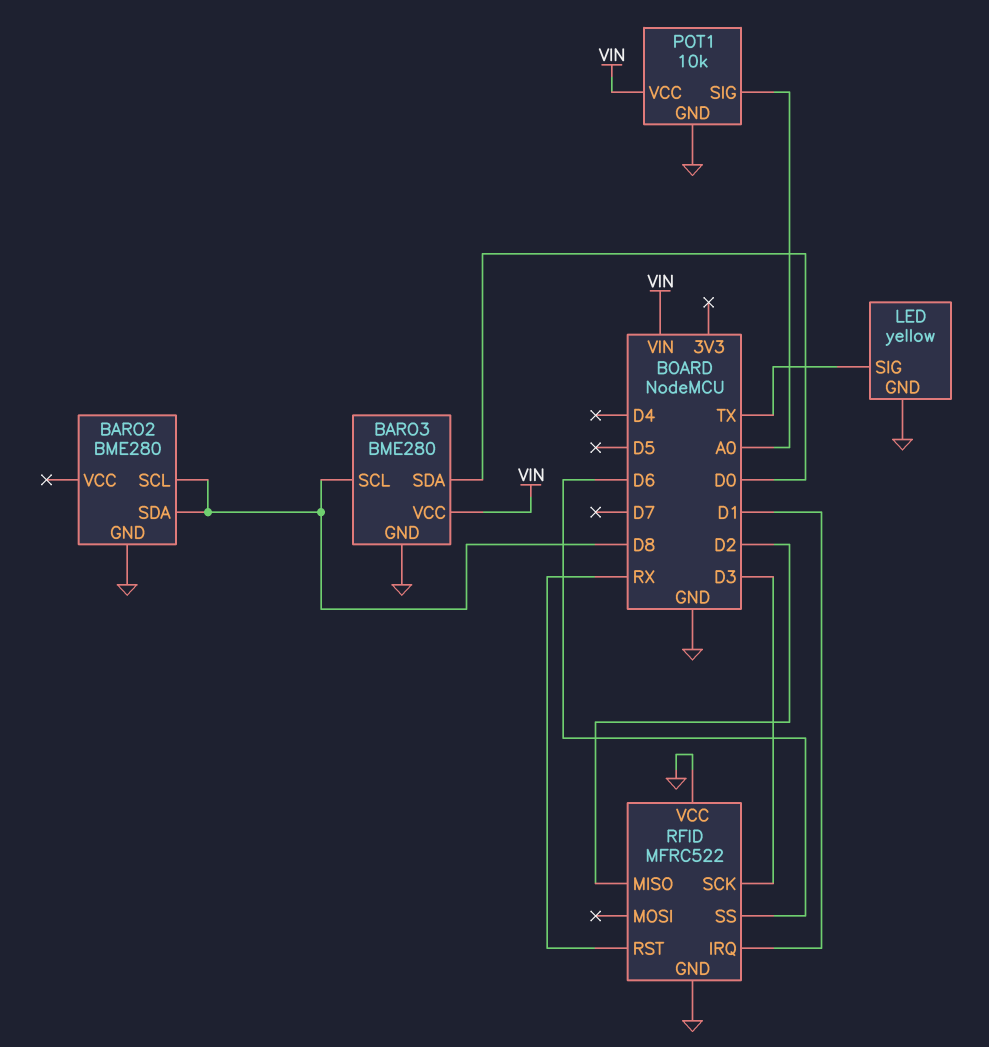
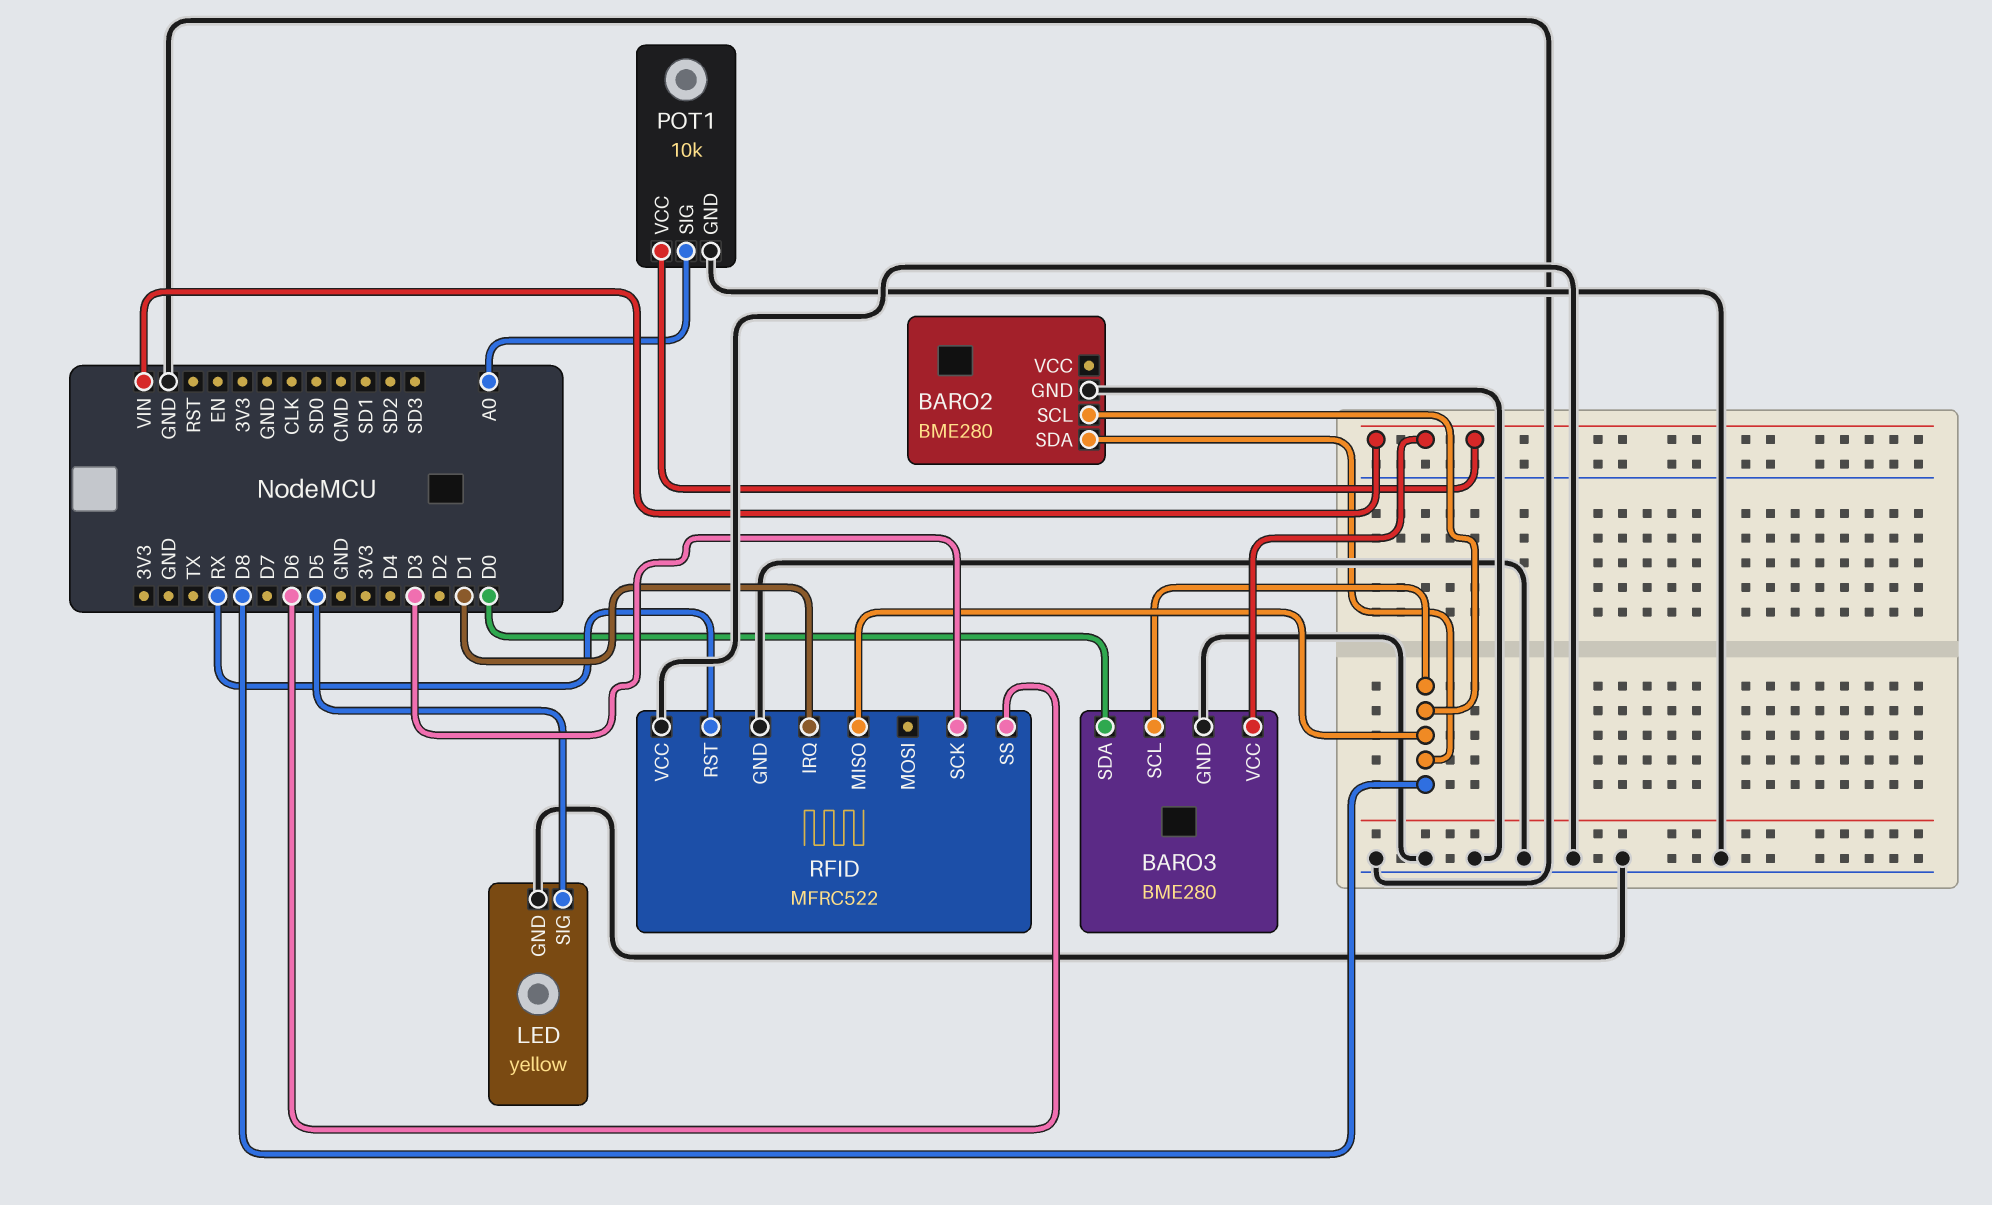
LED pin SIG: TX -> D5
RFID pin MISO: D2 -> D8

